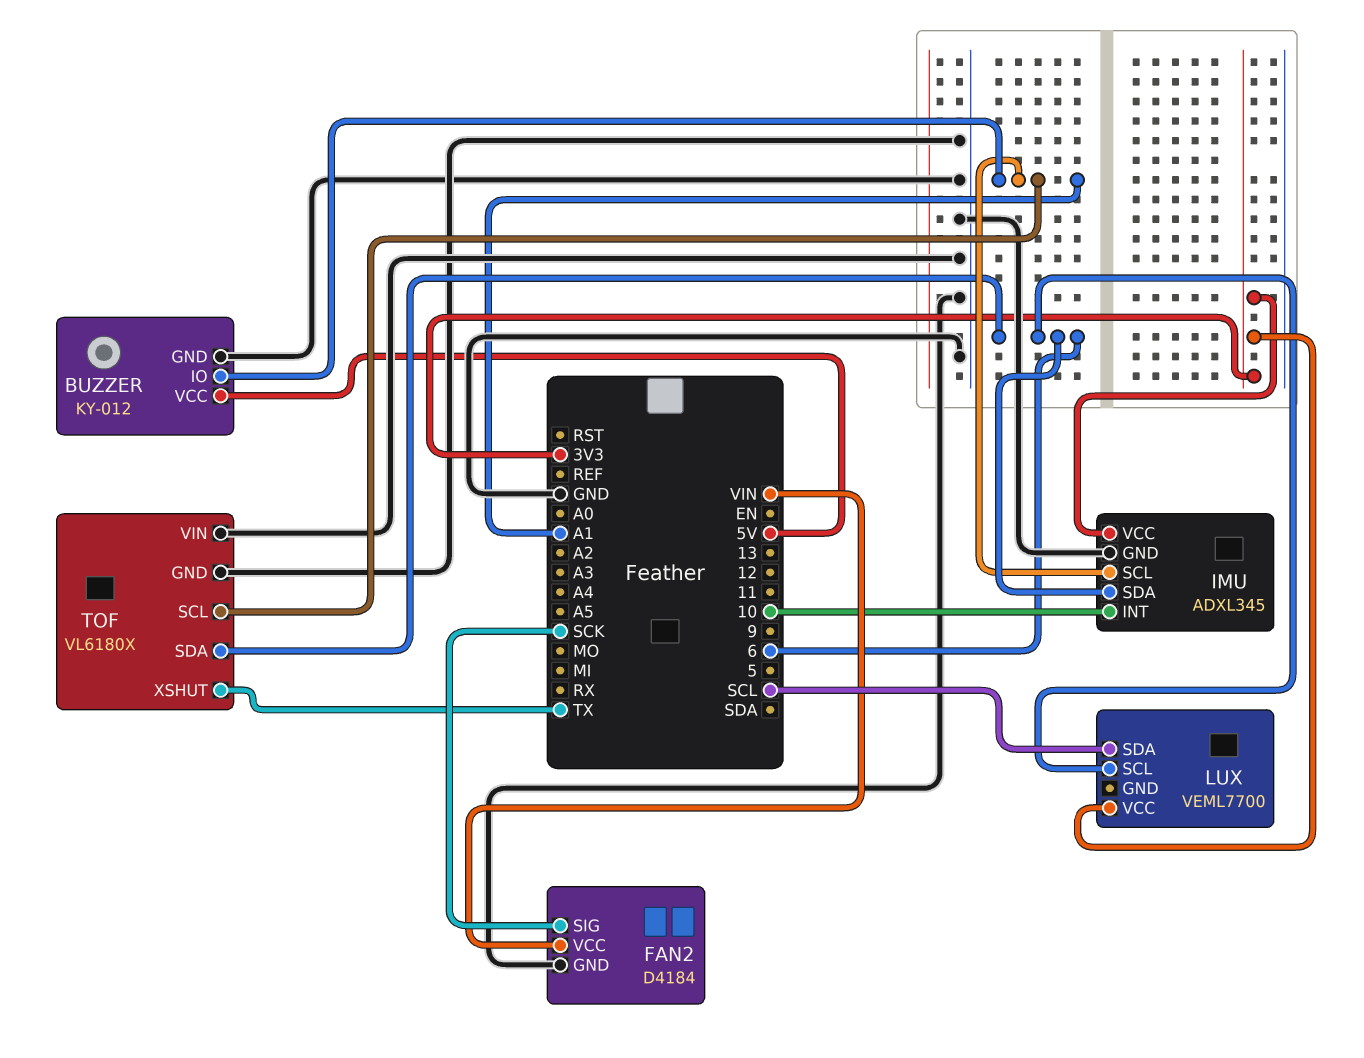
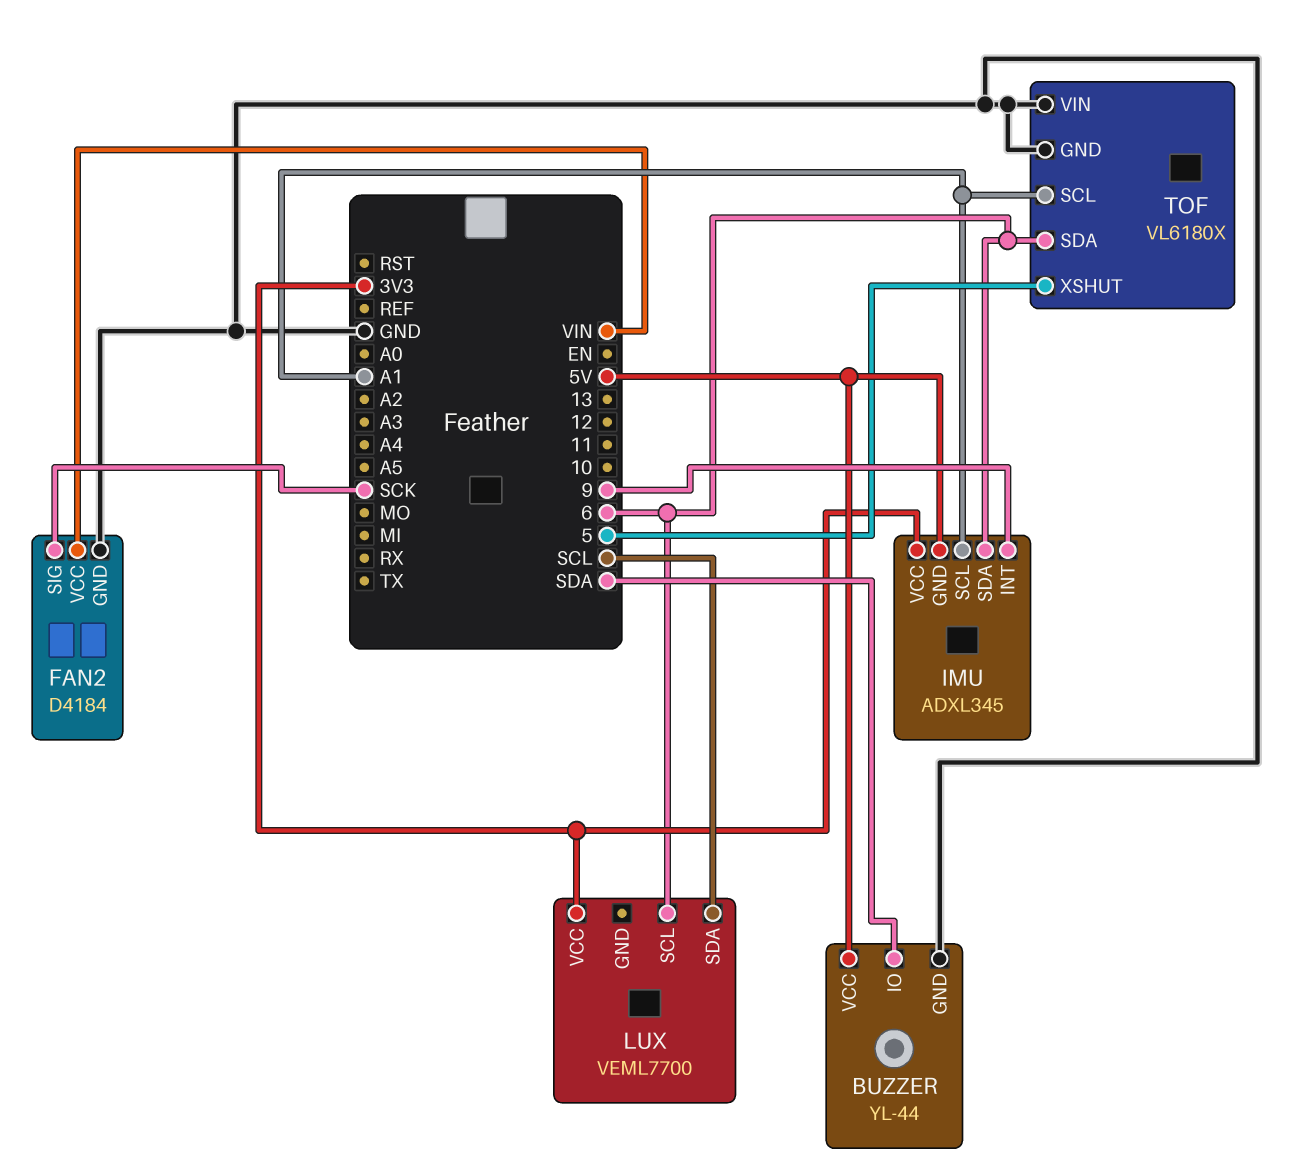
BUZZER: KY-012 -> YL-44
BUZZER pin IO: A1 -> SDA
IMU pin GND: GND -> 5V
IMU pin INT: 10 -> 9
TOF pin XSHUT: TX -> 5

